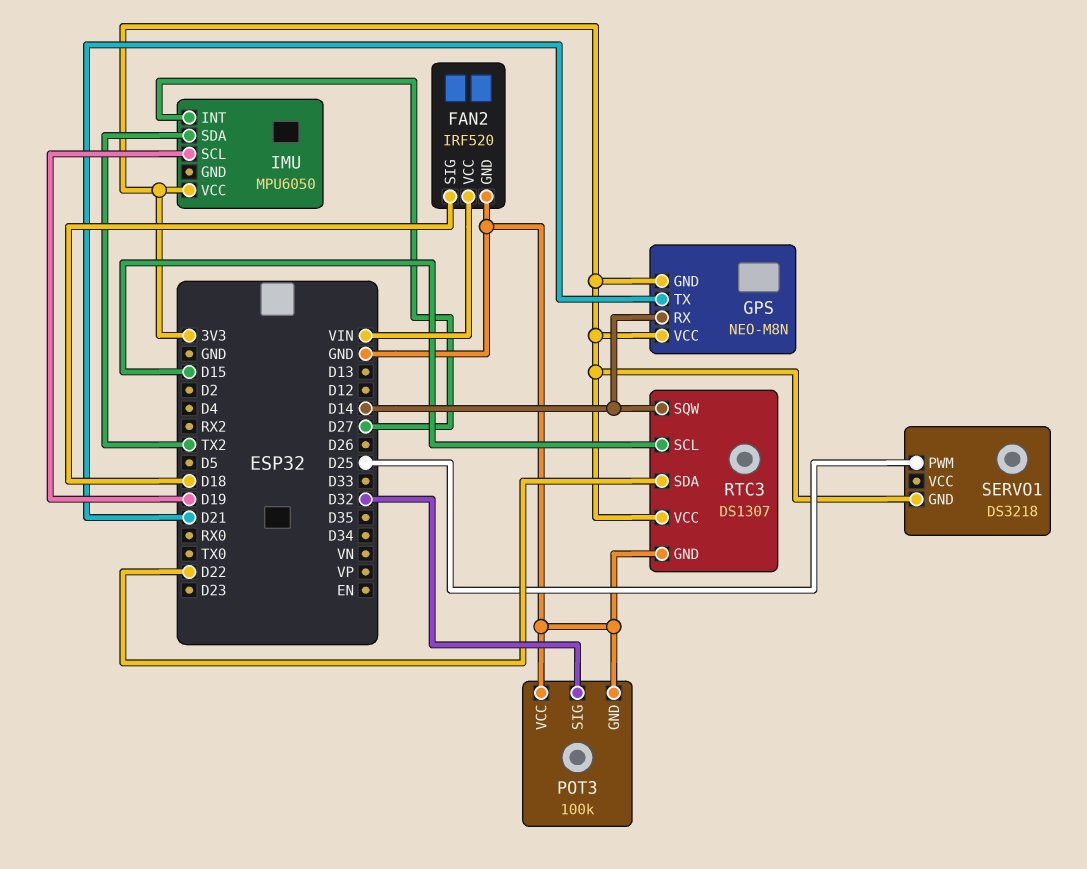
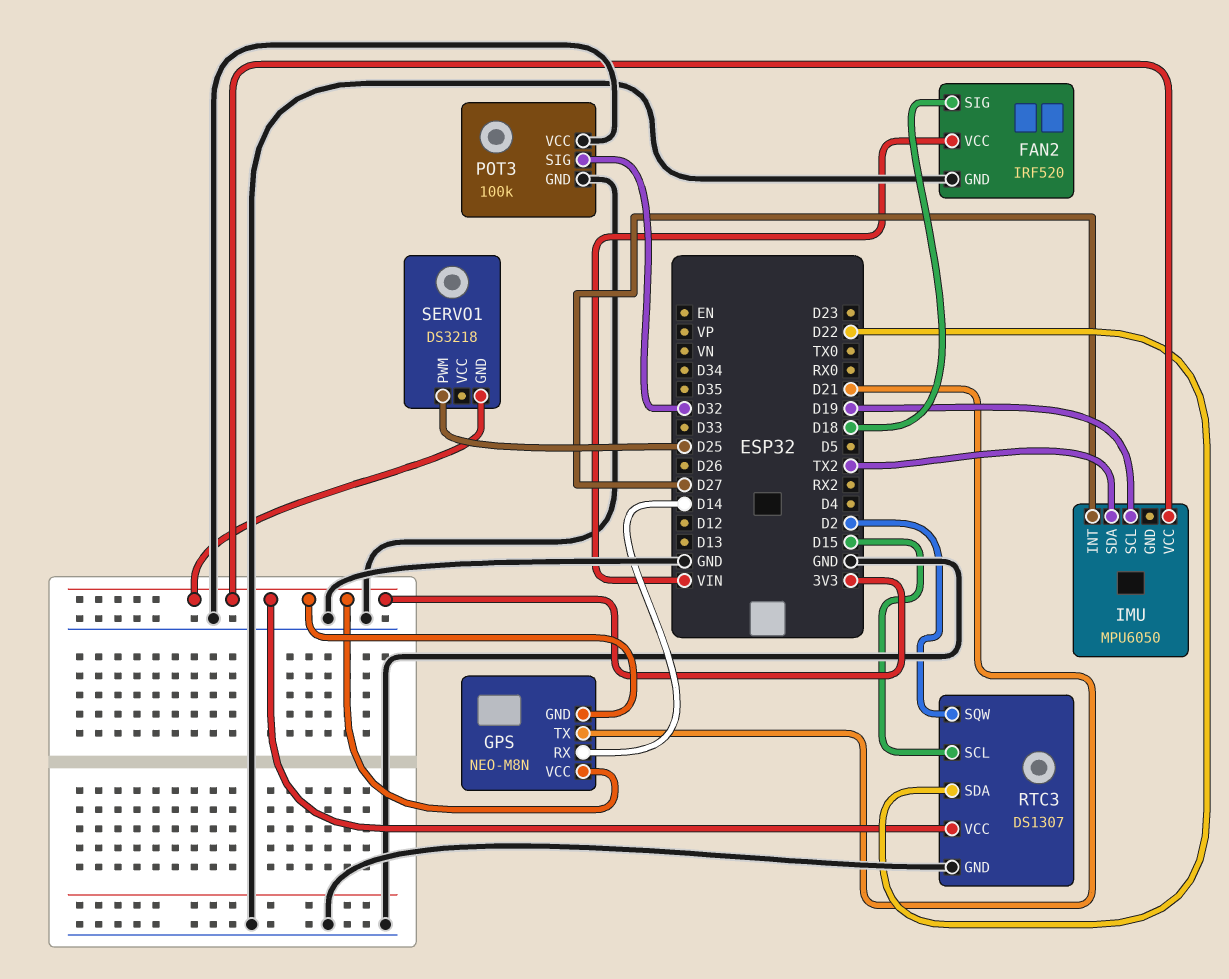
RTC3 pin SQW: D14 -> D2

